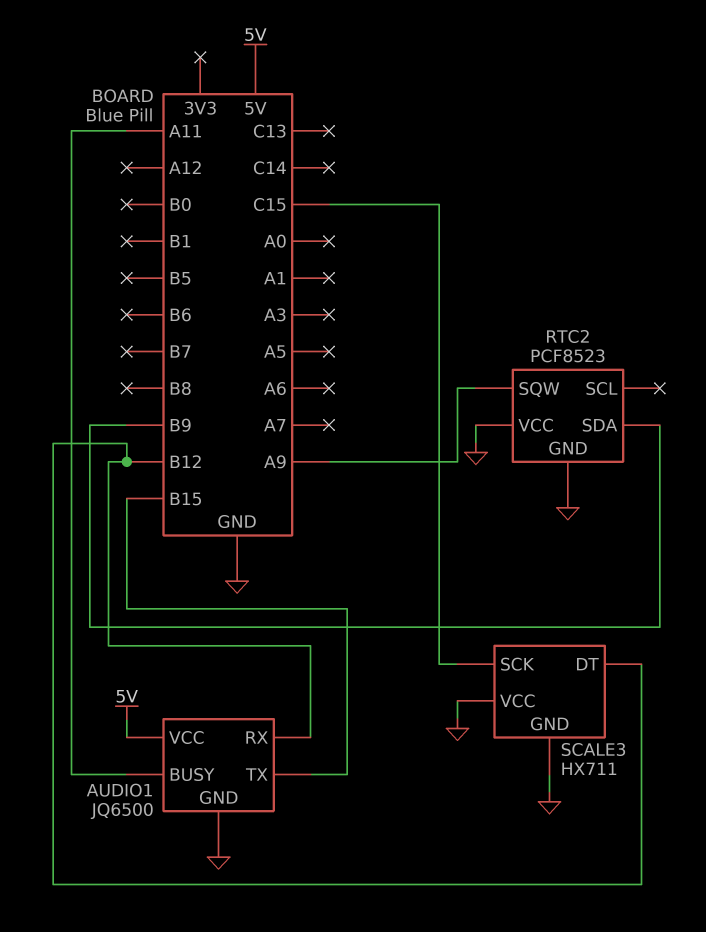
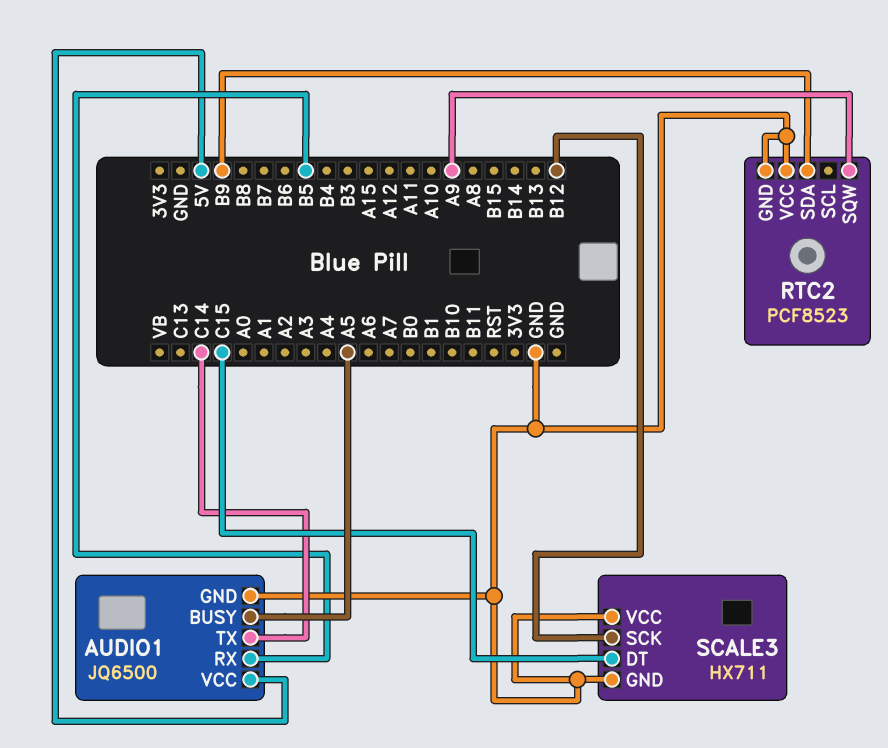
AUDIO1 pin BUSY: A11 -> A5
AUDIO1 pin RX: B12 -> B5
AUDIO1 pin TX: B15 -> C14
SCALE3 pin DT: B12 -> C15
SCALE3 pin SCK: C15 -> B12

